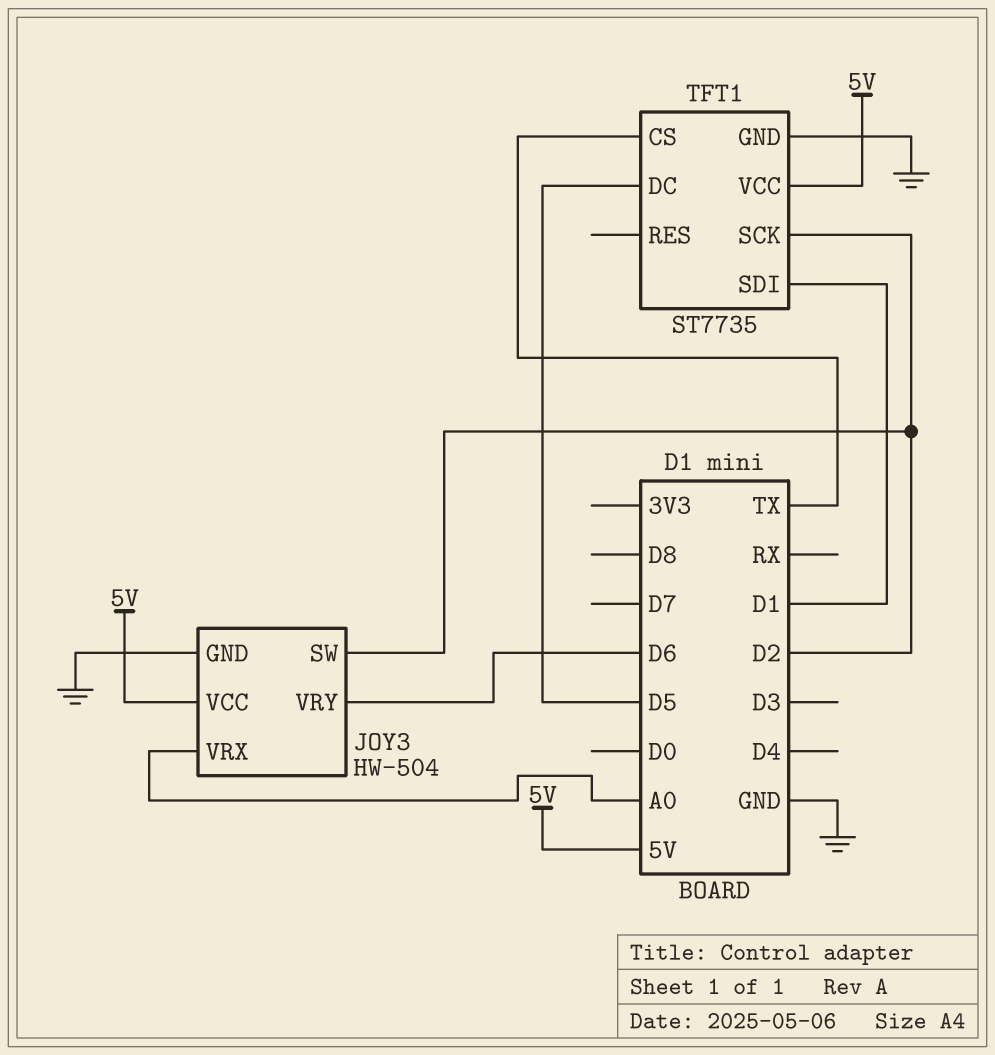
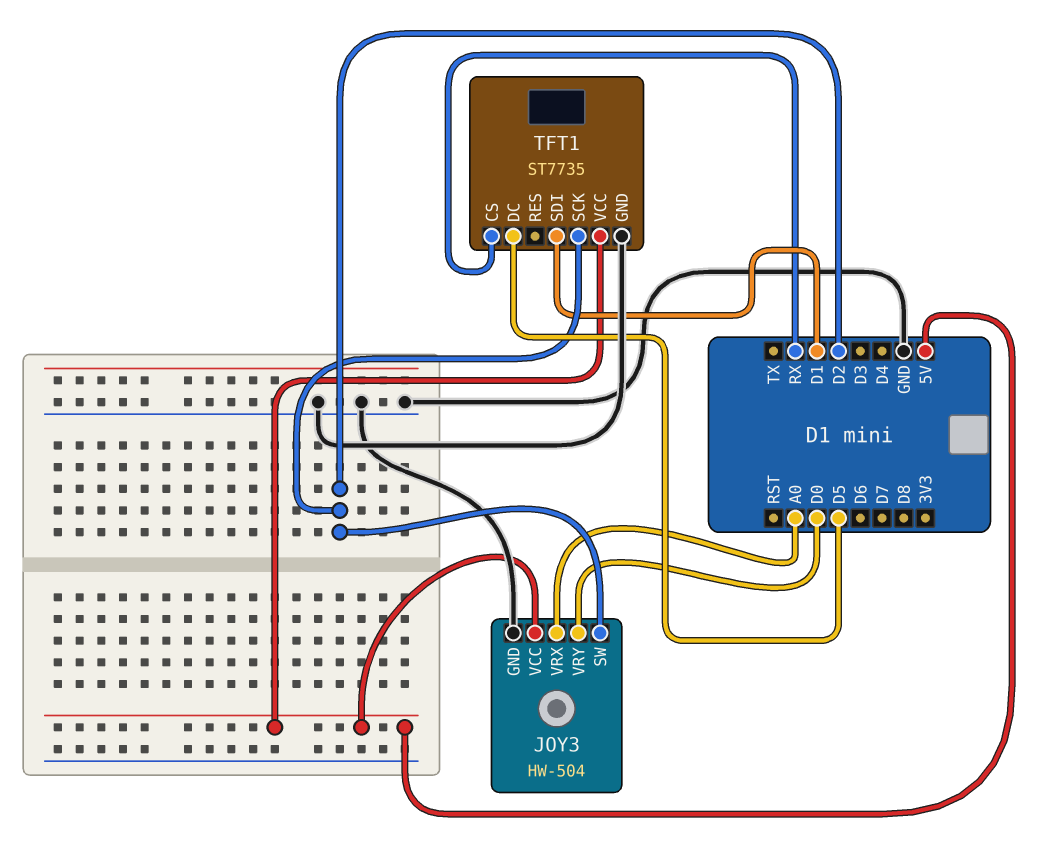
JOY3 pin VRY: D6 -> D0
TFT1 pin CS: TX -> RX

